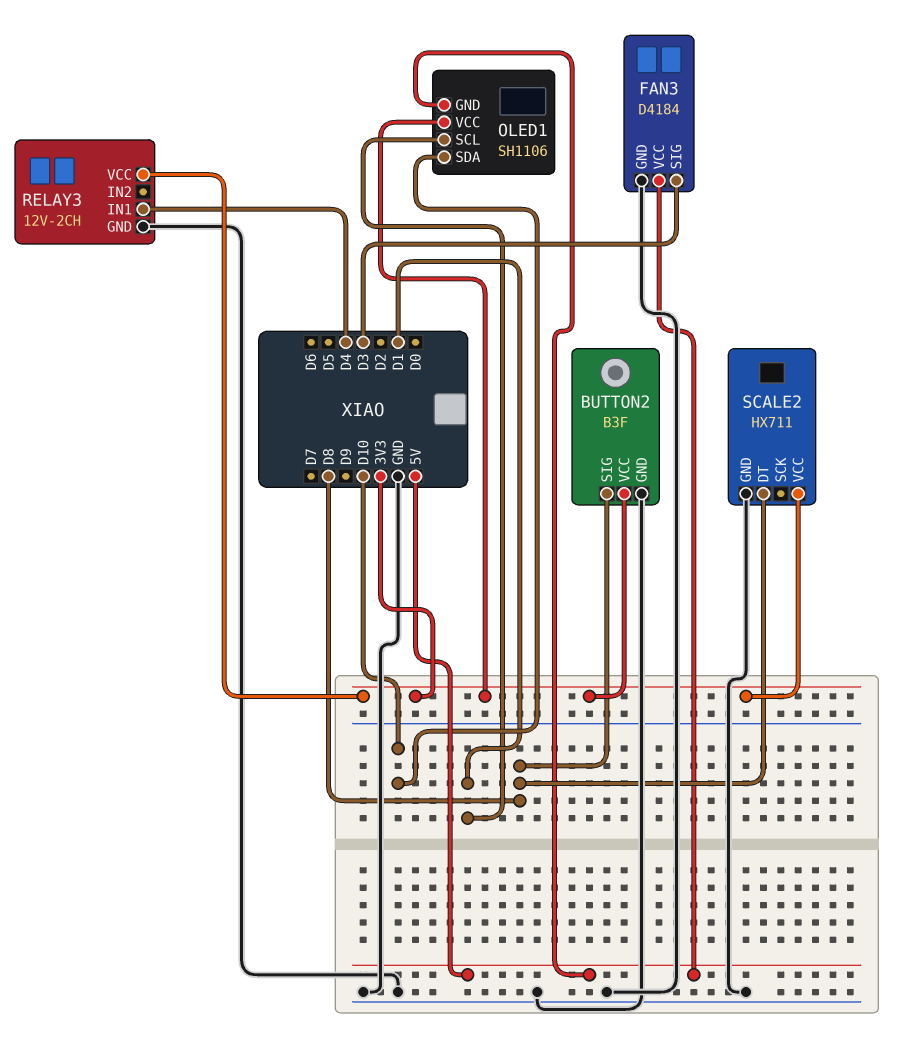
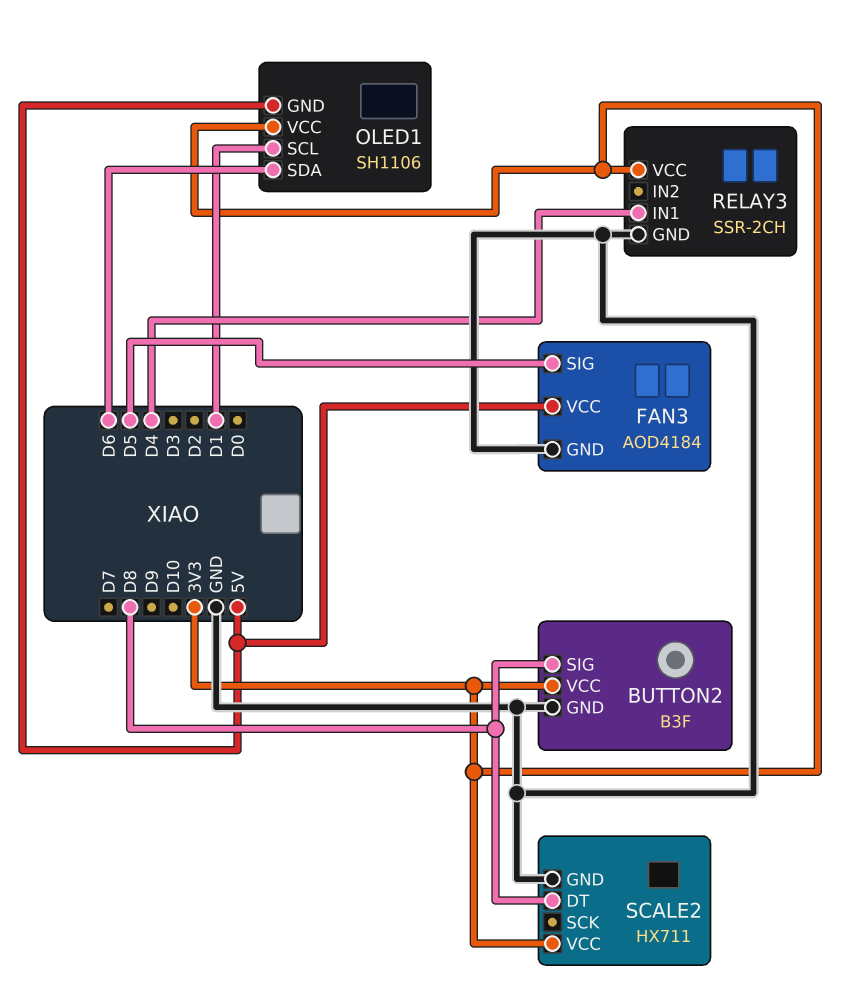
FAN3: D4184 -> AOD4184
FAN3 pin SIG: D3 -> D5
OLED1 pin SDA: D10 -> D6
RELAY3: 12V-2CH -> SSR-2CH

